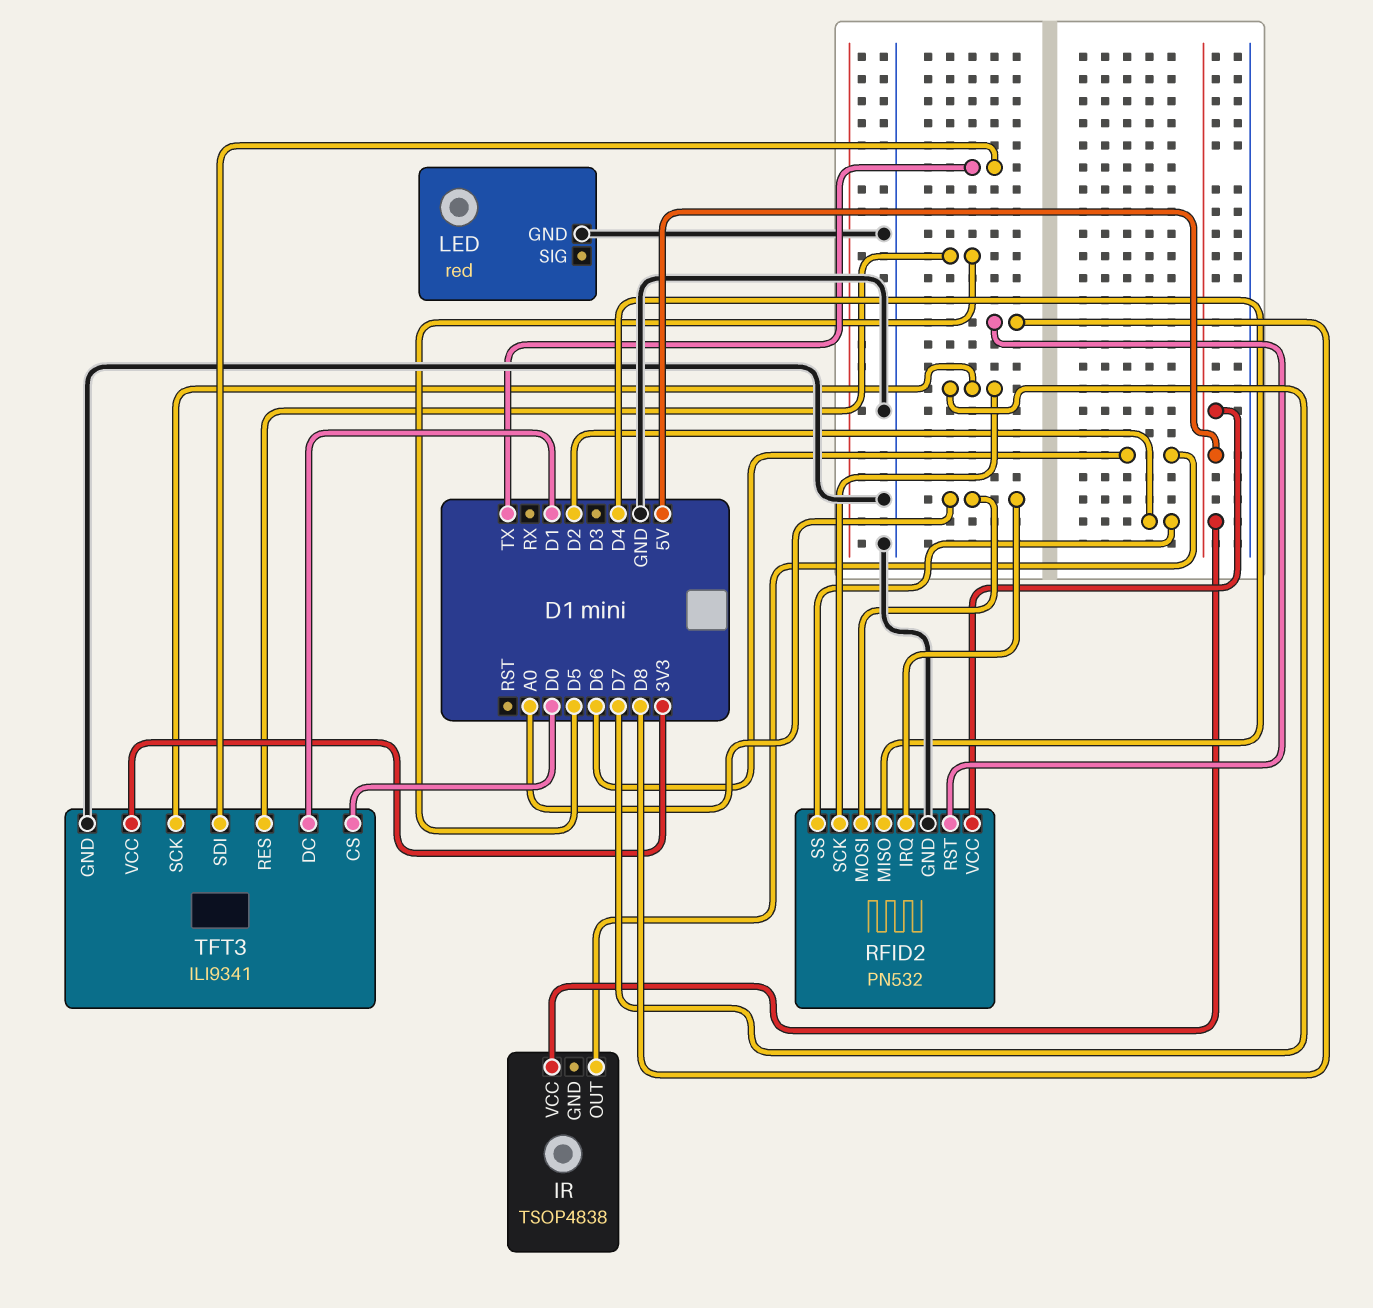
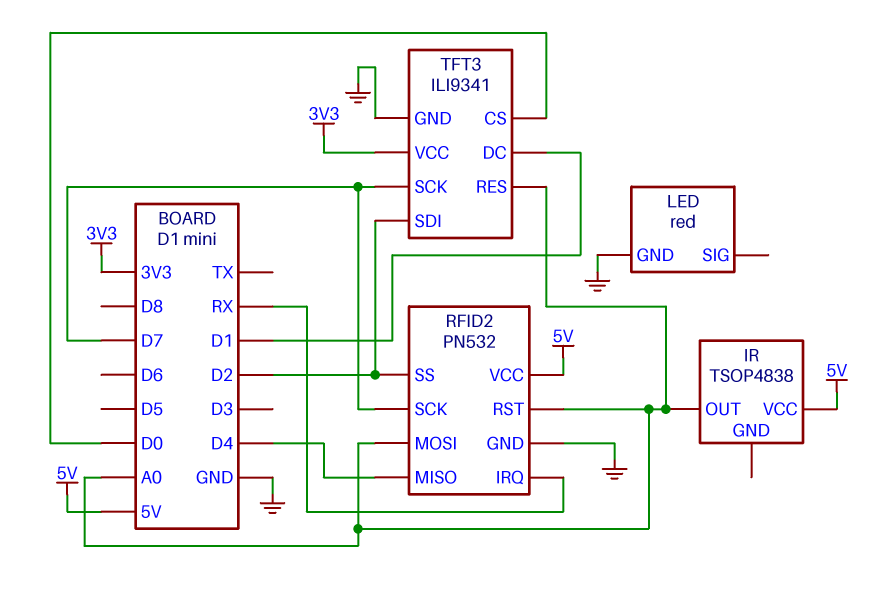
IR pin OUT: D6 -> A0
RFID2 pin IRQ: A0 -> RX
RFID2 pin RST: D8 -> A0
TFT3 pin RES: D5 -> A0
TFT3 pin SDI: TX -> D2

